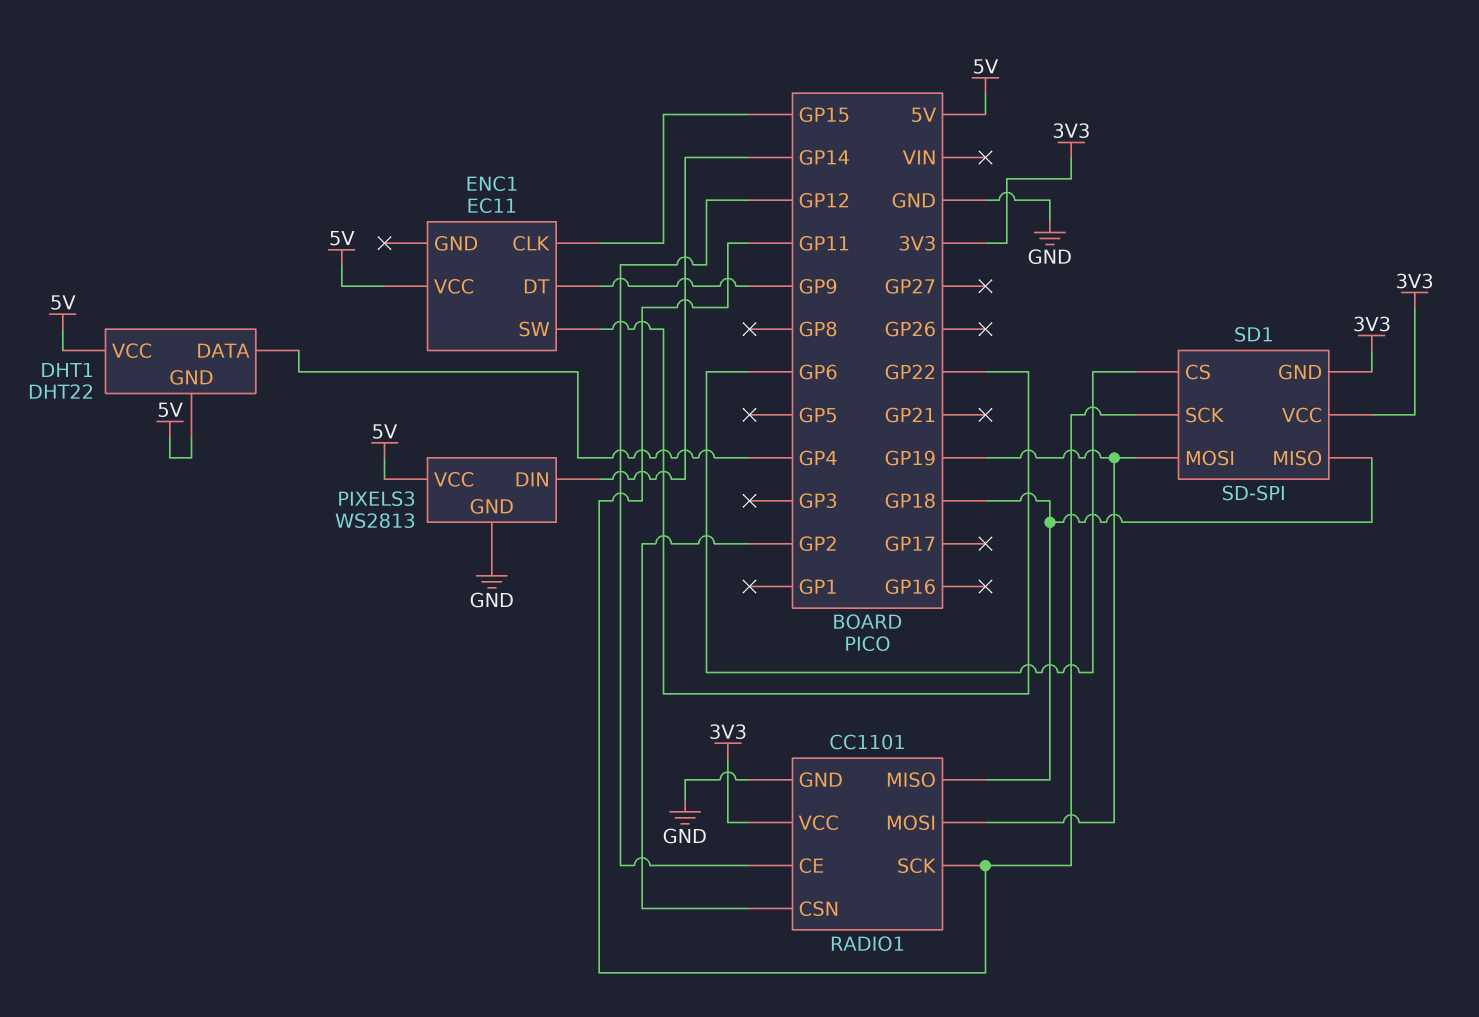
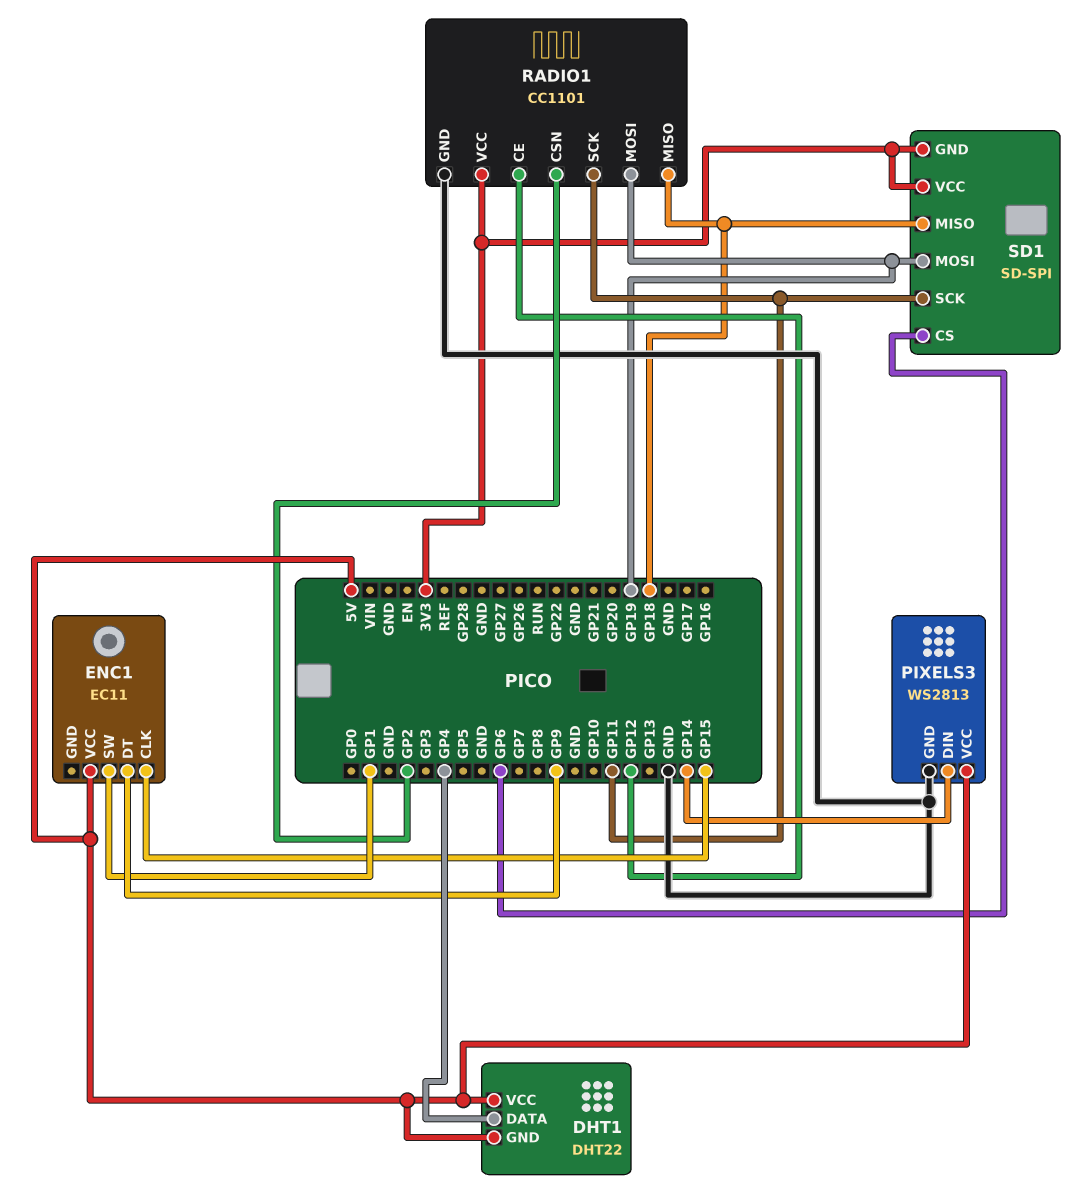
ENC1 pin SW: GP22 -> GP1

